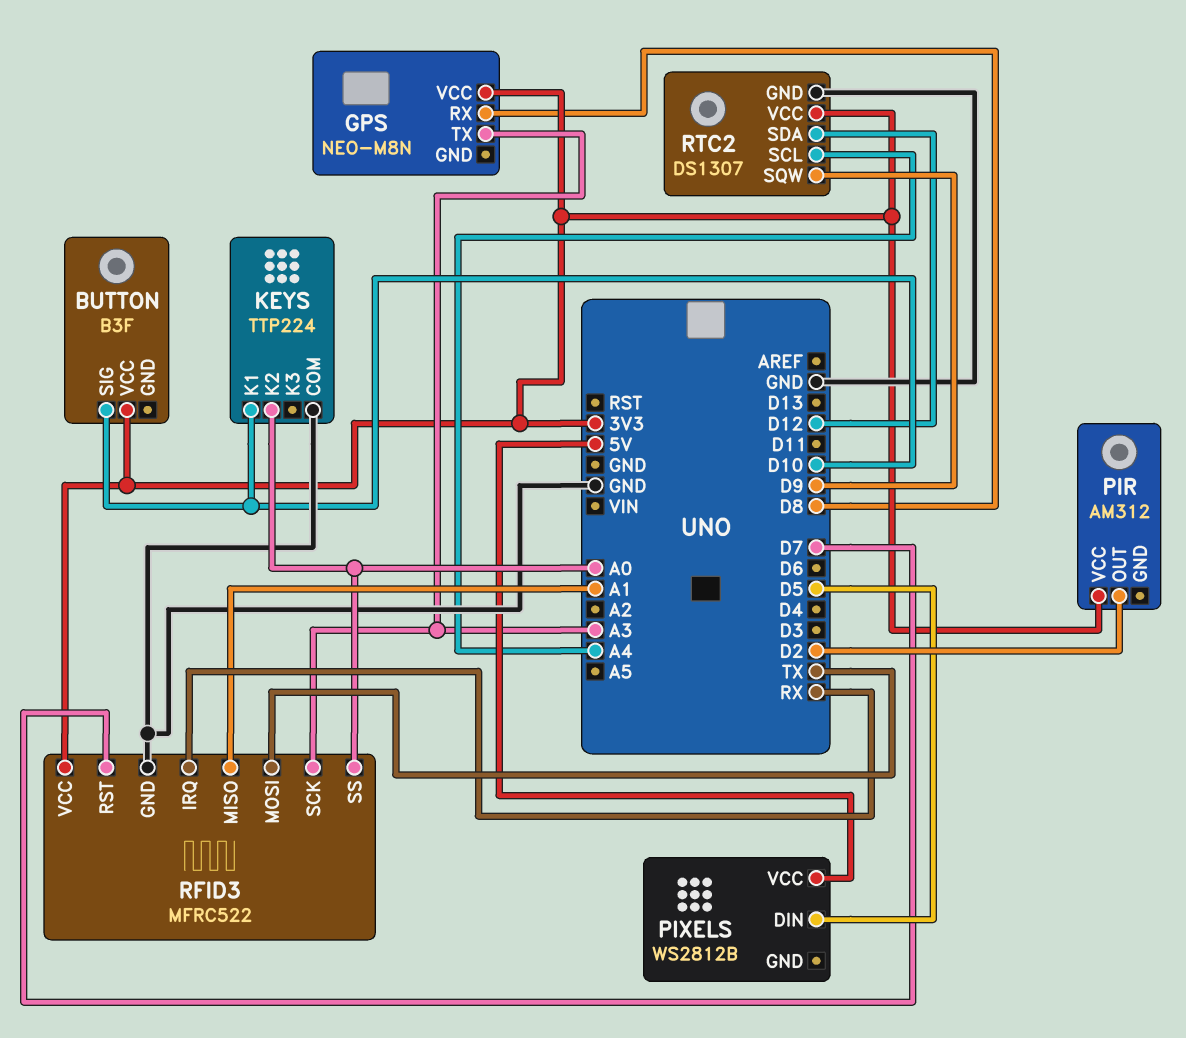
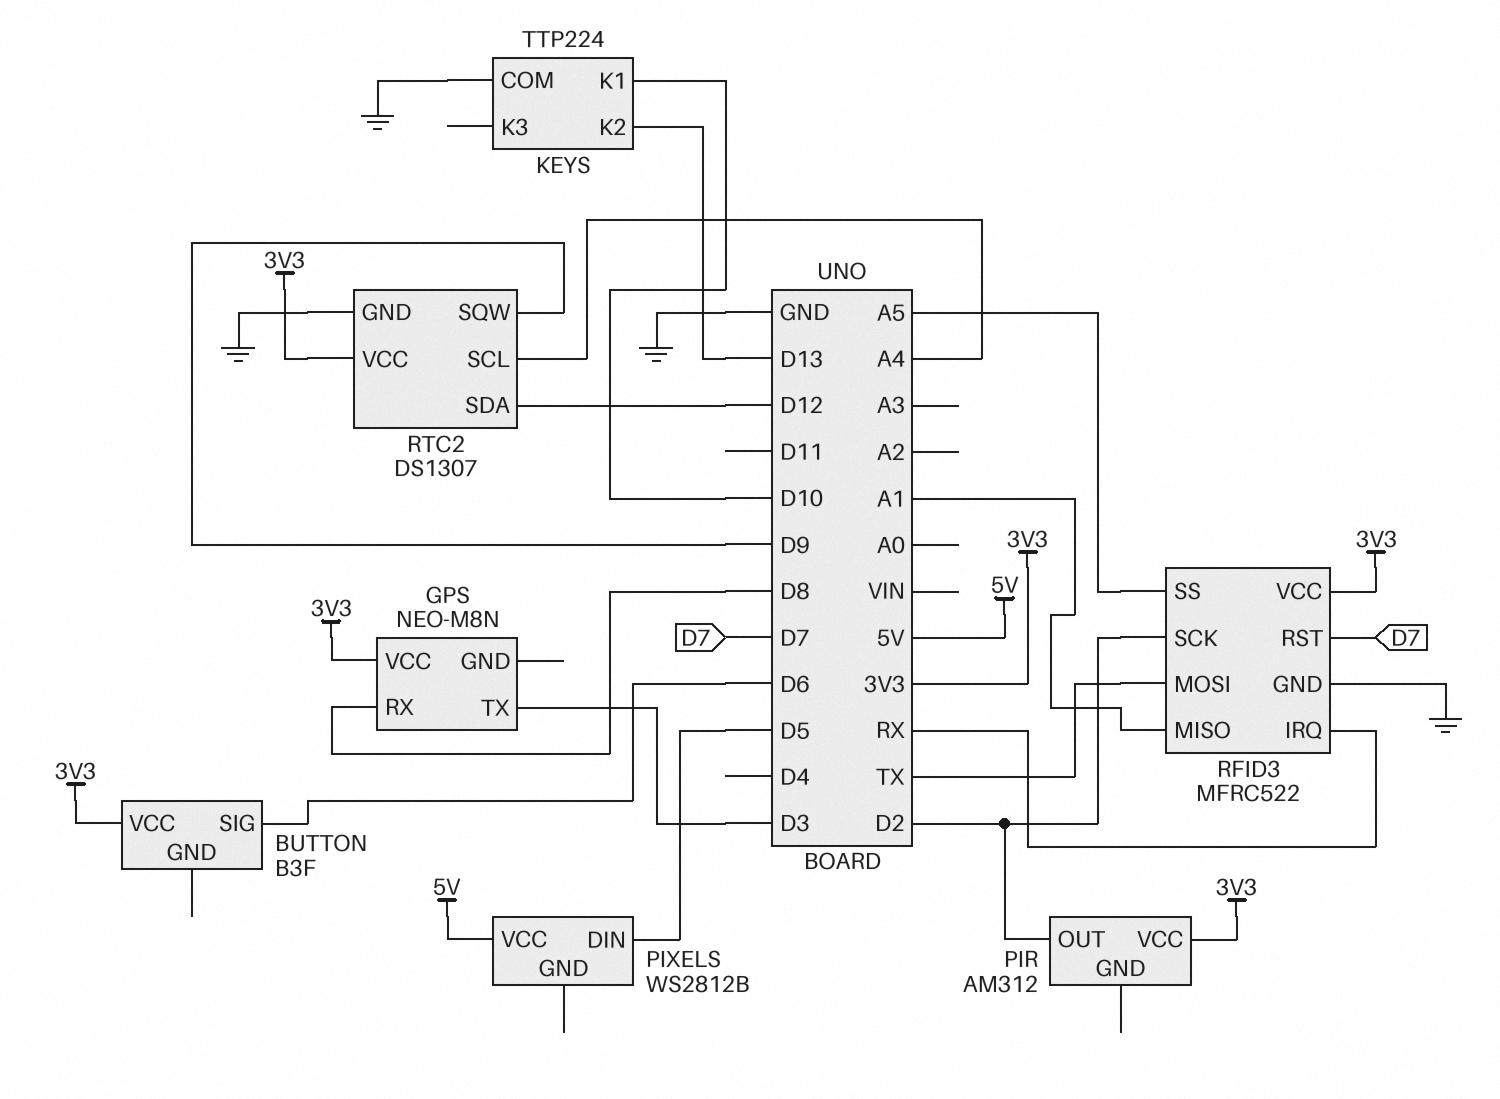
BUTTON pin SIG: D10 -> D6
GPS pin TX: A3 -> D3
KEYS pin K2: A0 -> D13
RFID3 pin SCK: A3 -> D2
RFID3 pin SS: A0 -> A5

